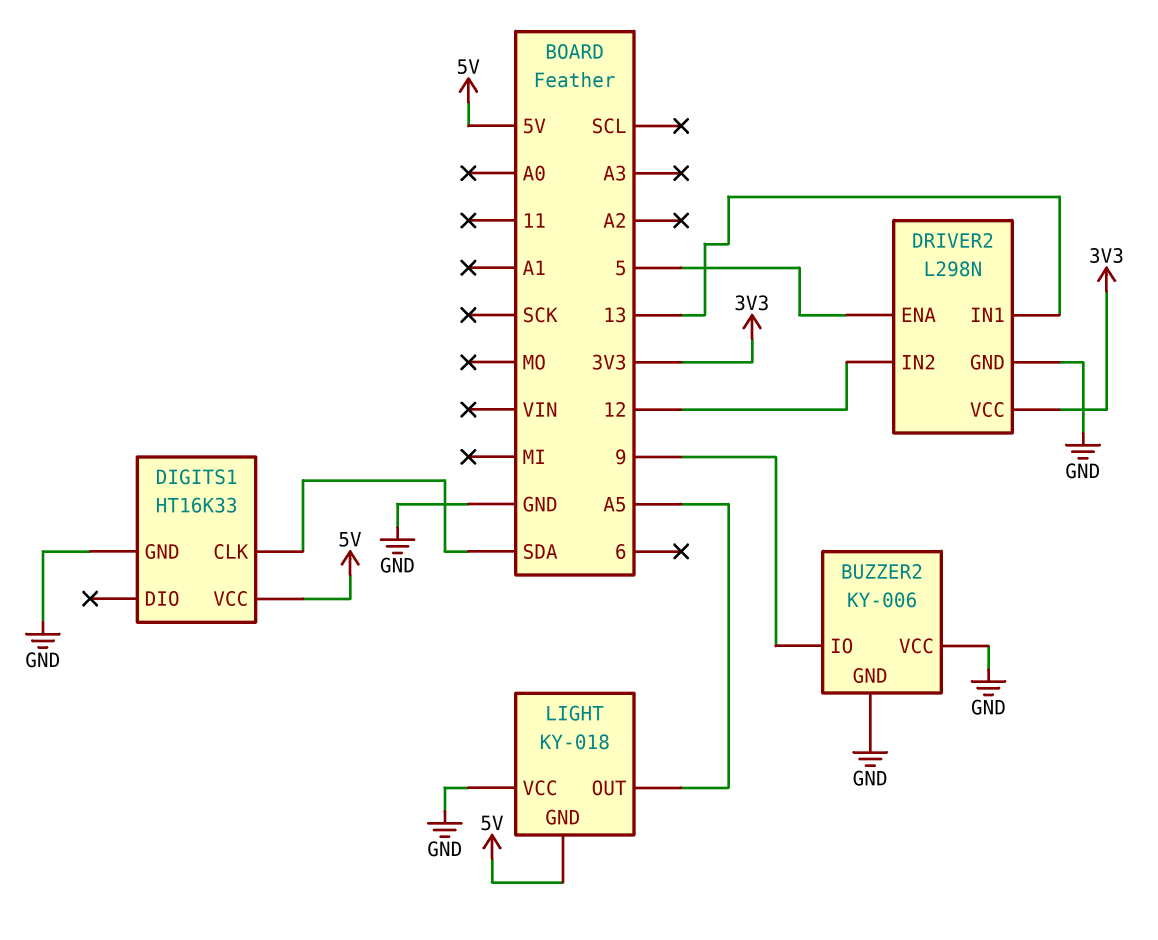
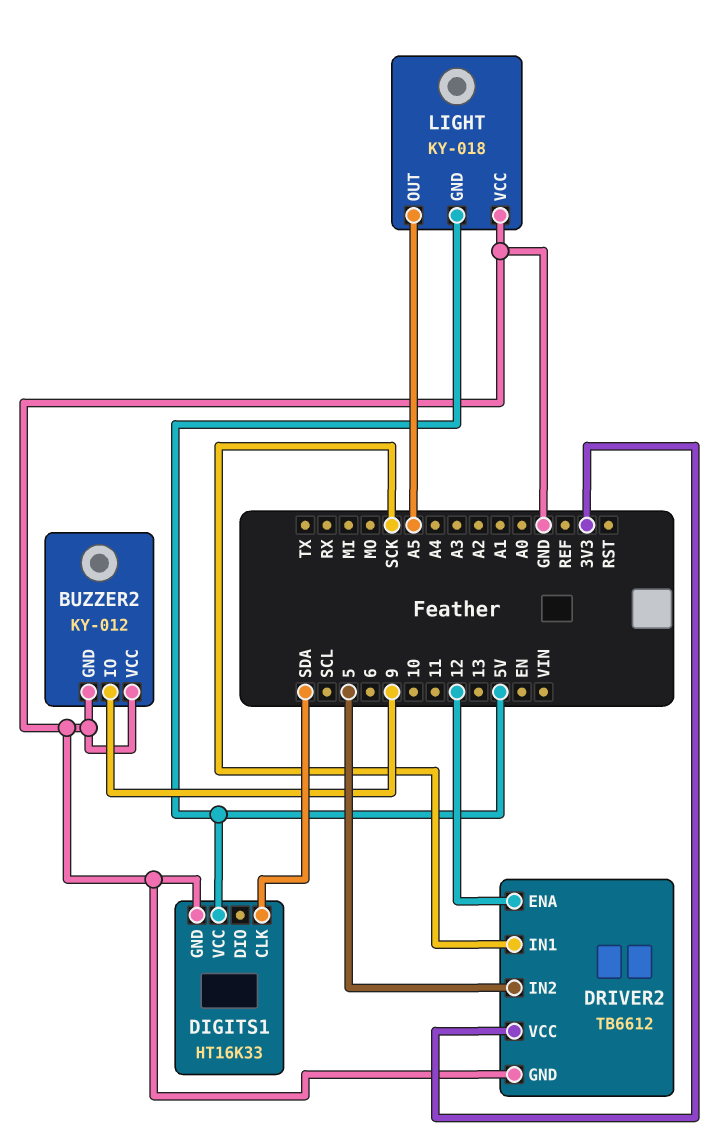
BUZZER2: KY-006 -> KY-012
DRIVER2: L298N -> TB6612
DRIVER2 pin ENA: 5 -> 12
DRIVER2 pin IN1: 13 -> SCK
DRIVER2 pin IN2: 12 -> 5

